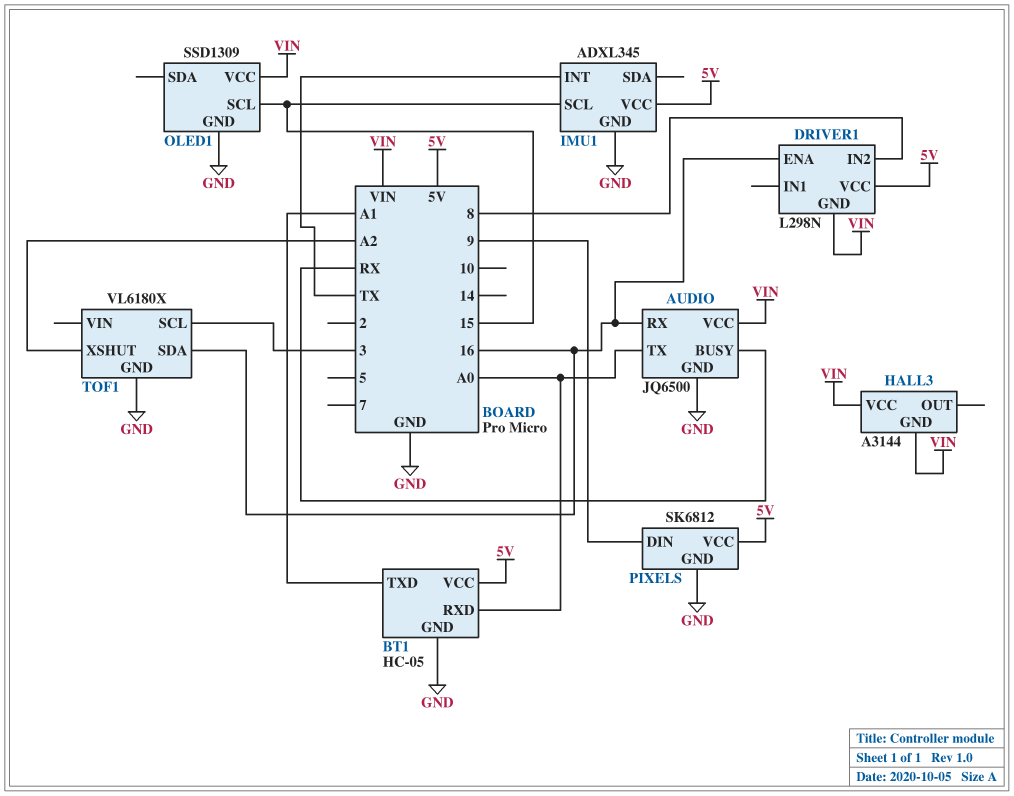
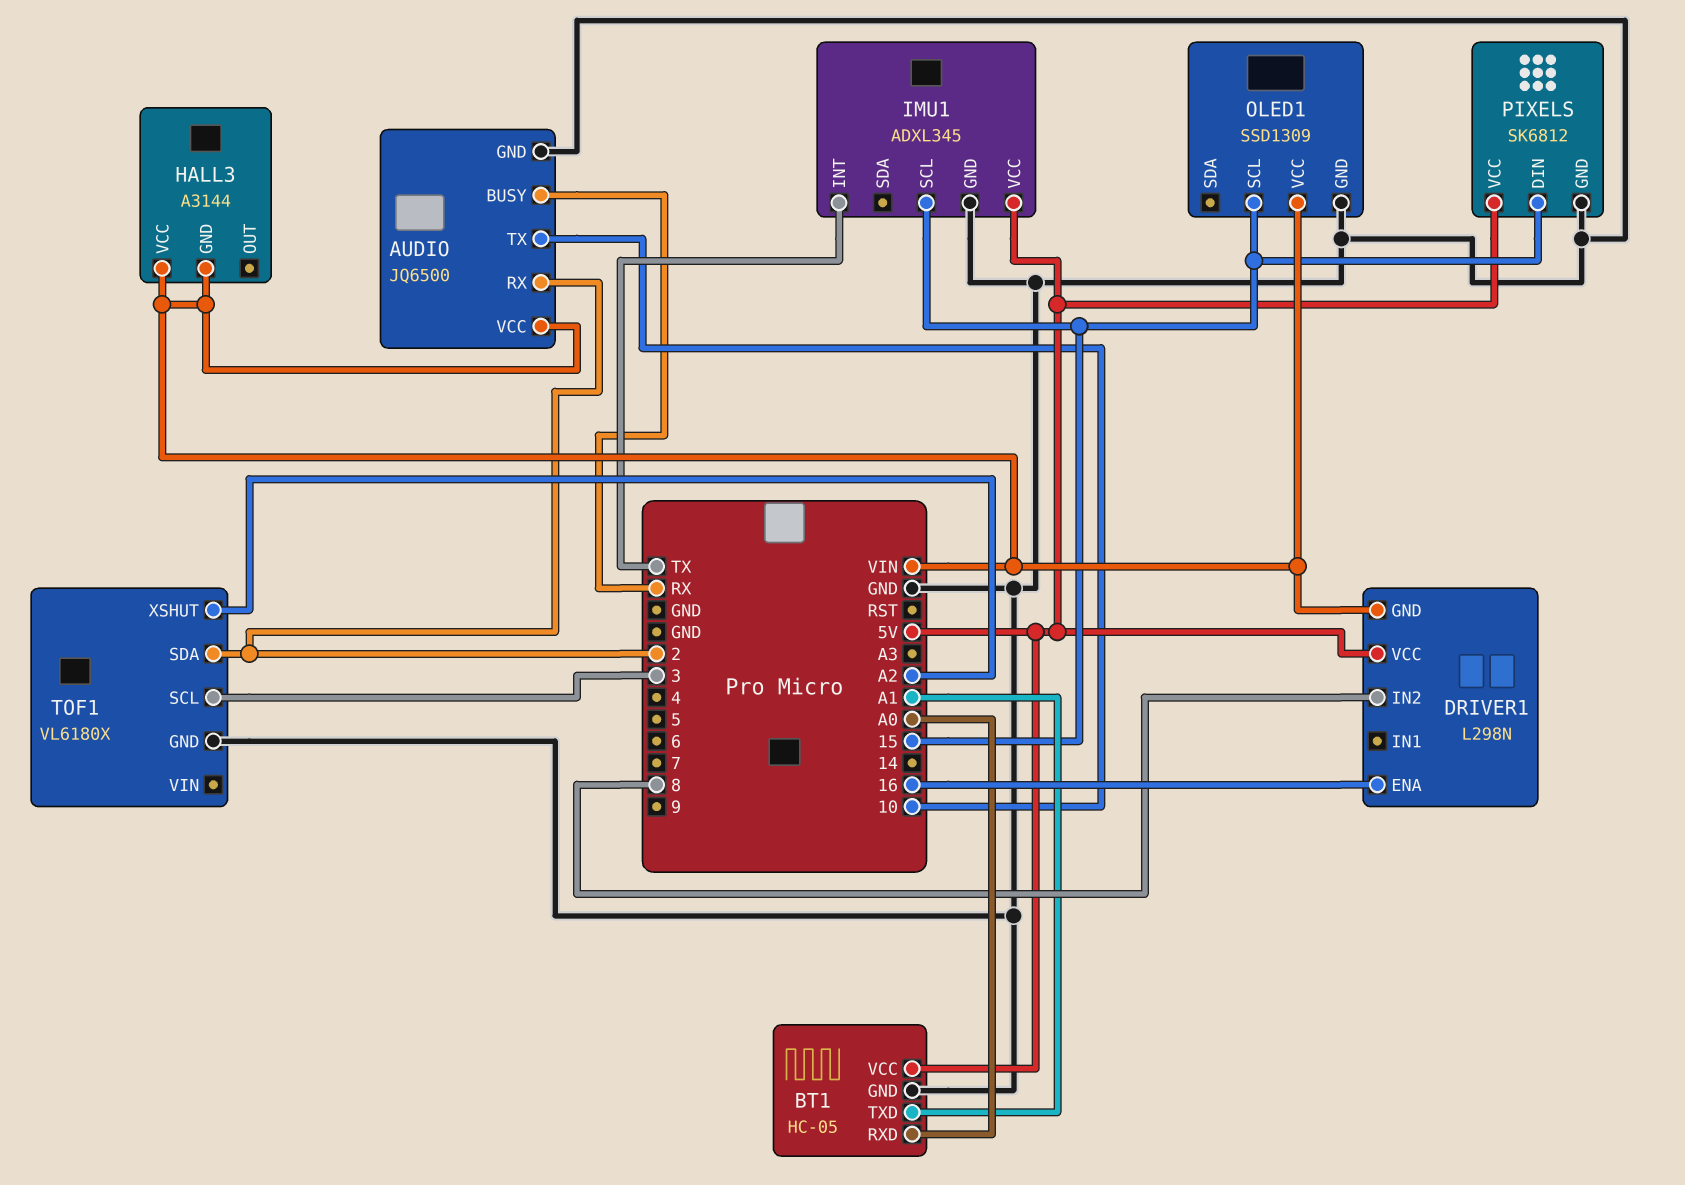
AUDIO pin RX: 16 -> 2
AUDIO pin TX: A0 -> 10
PIXELS pin DIN: 9 -> 15
TOF1 pin SDA: 16 -> 2

